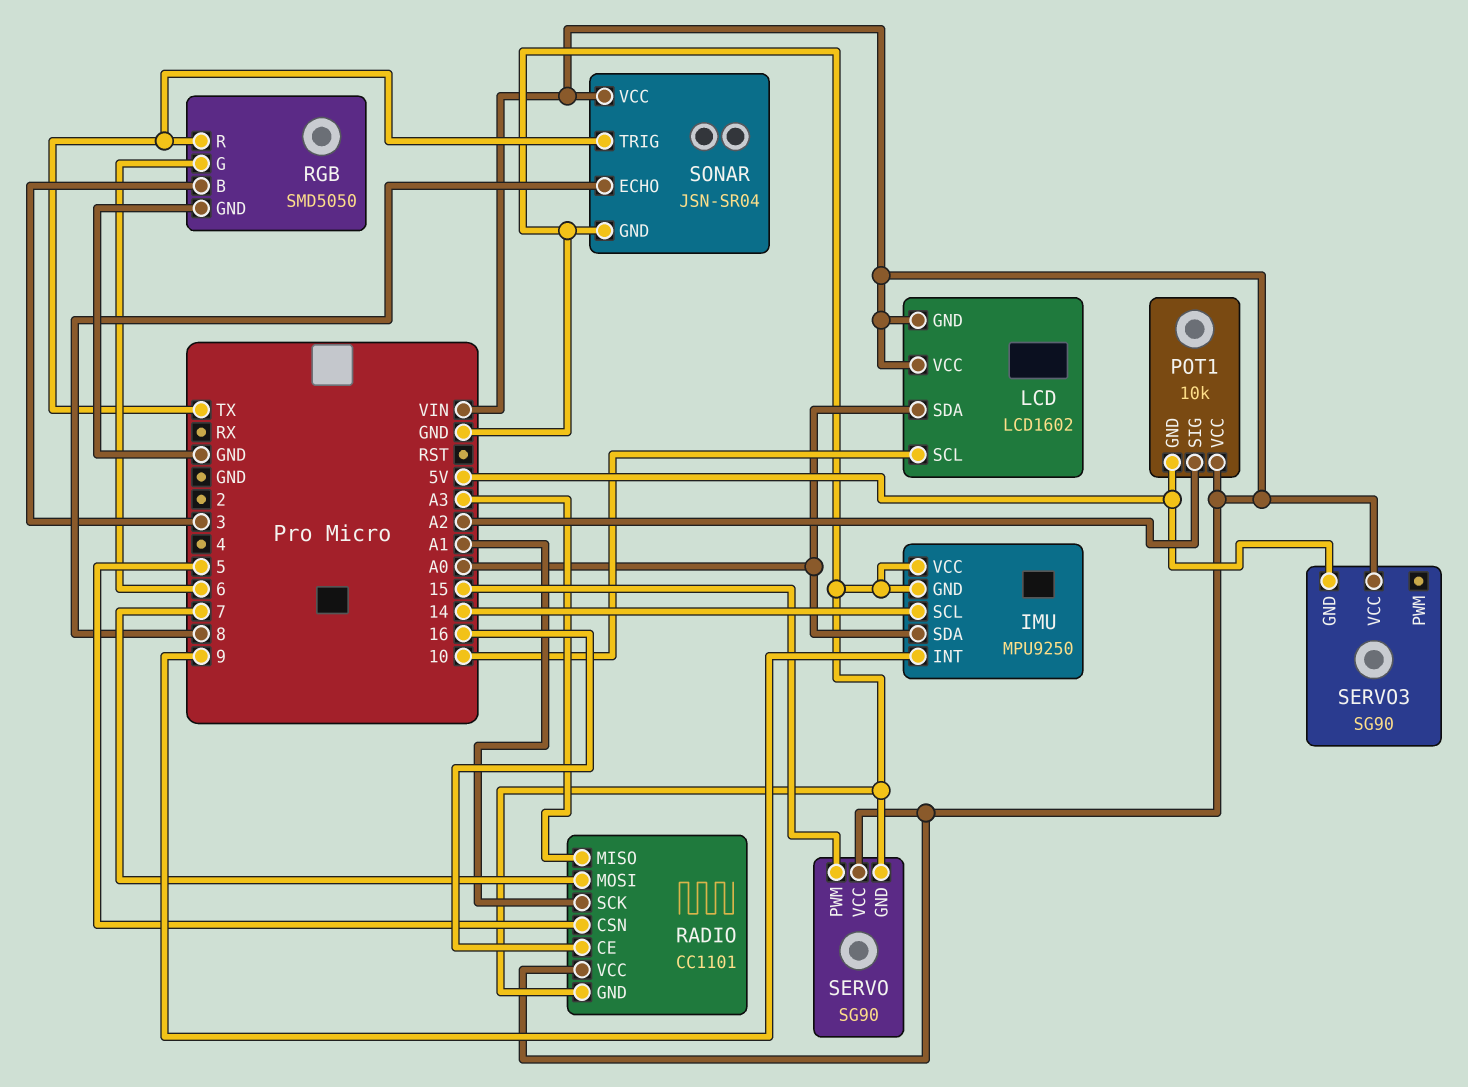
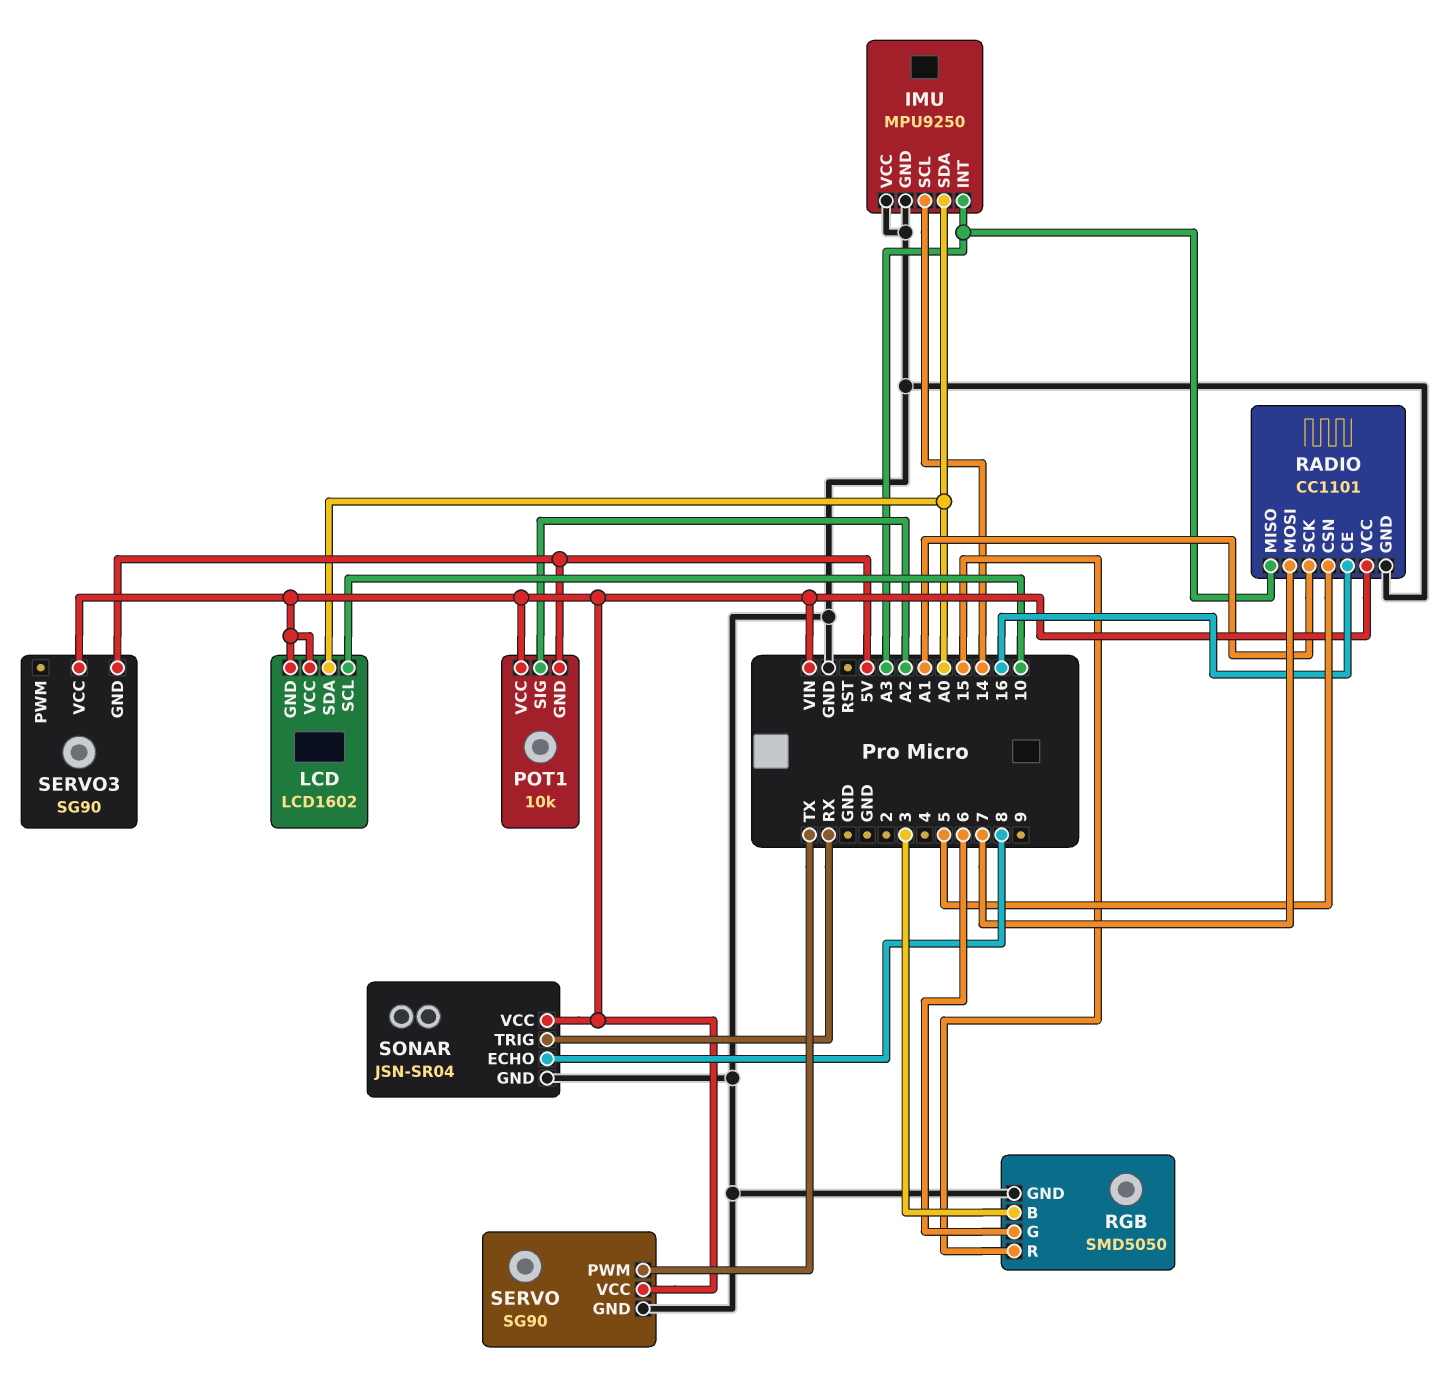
IMU pin INT: 9 -> A3
RGB pin R: TX -> 15
SERVO pin PWM: 15 -> TX
SONAR pin TRIG: TX -> RX

